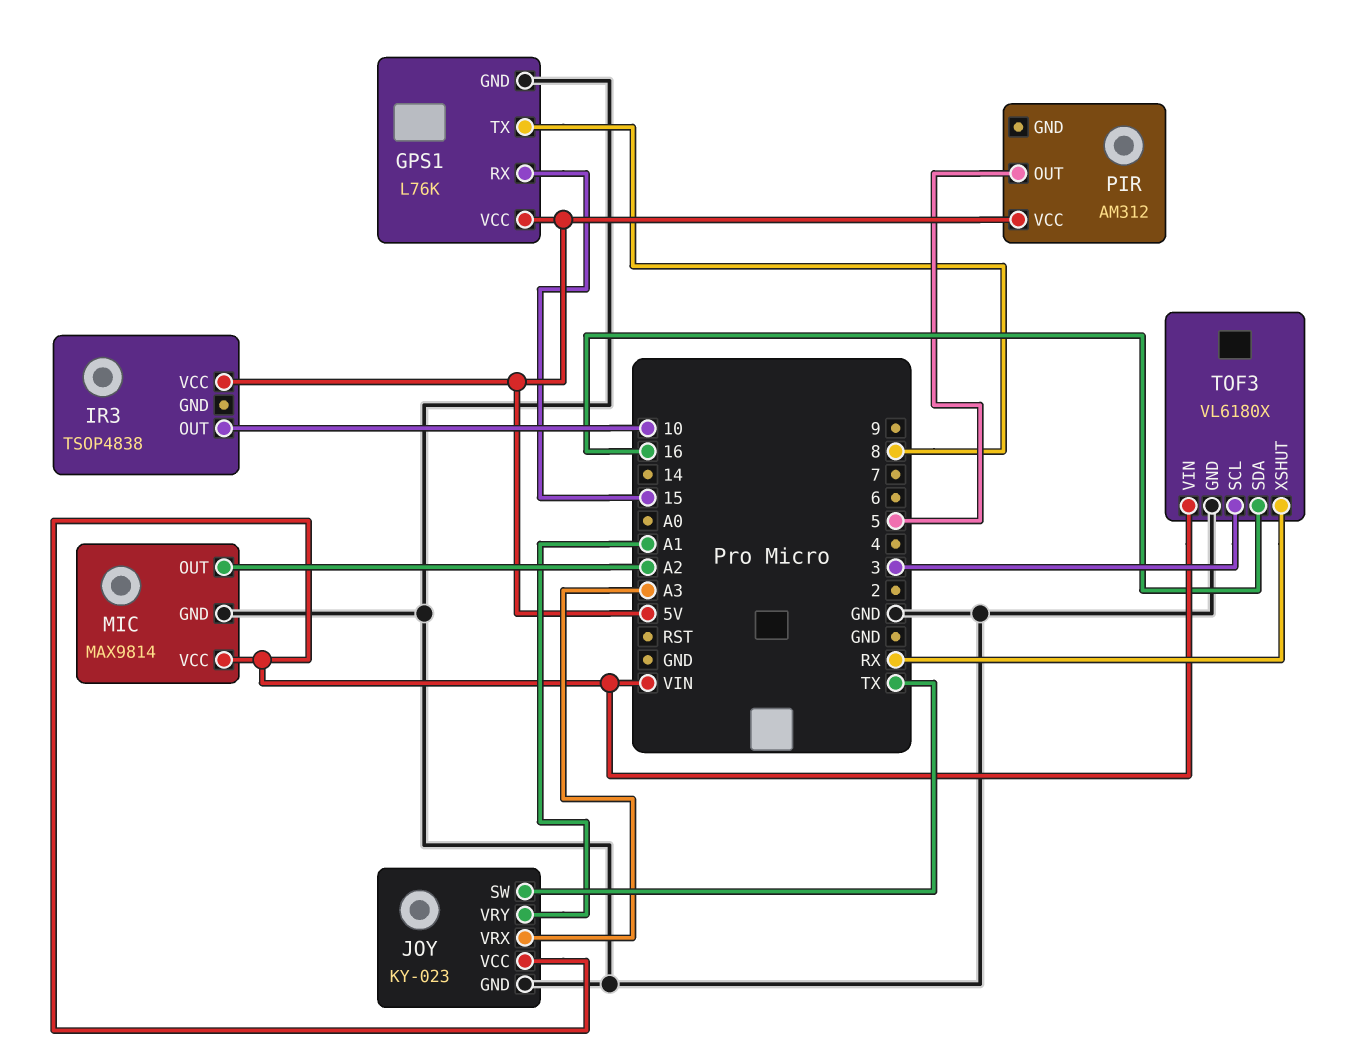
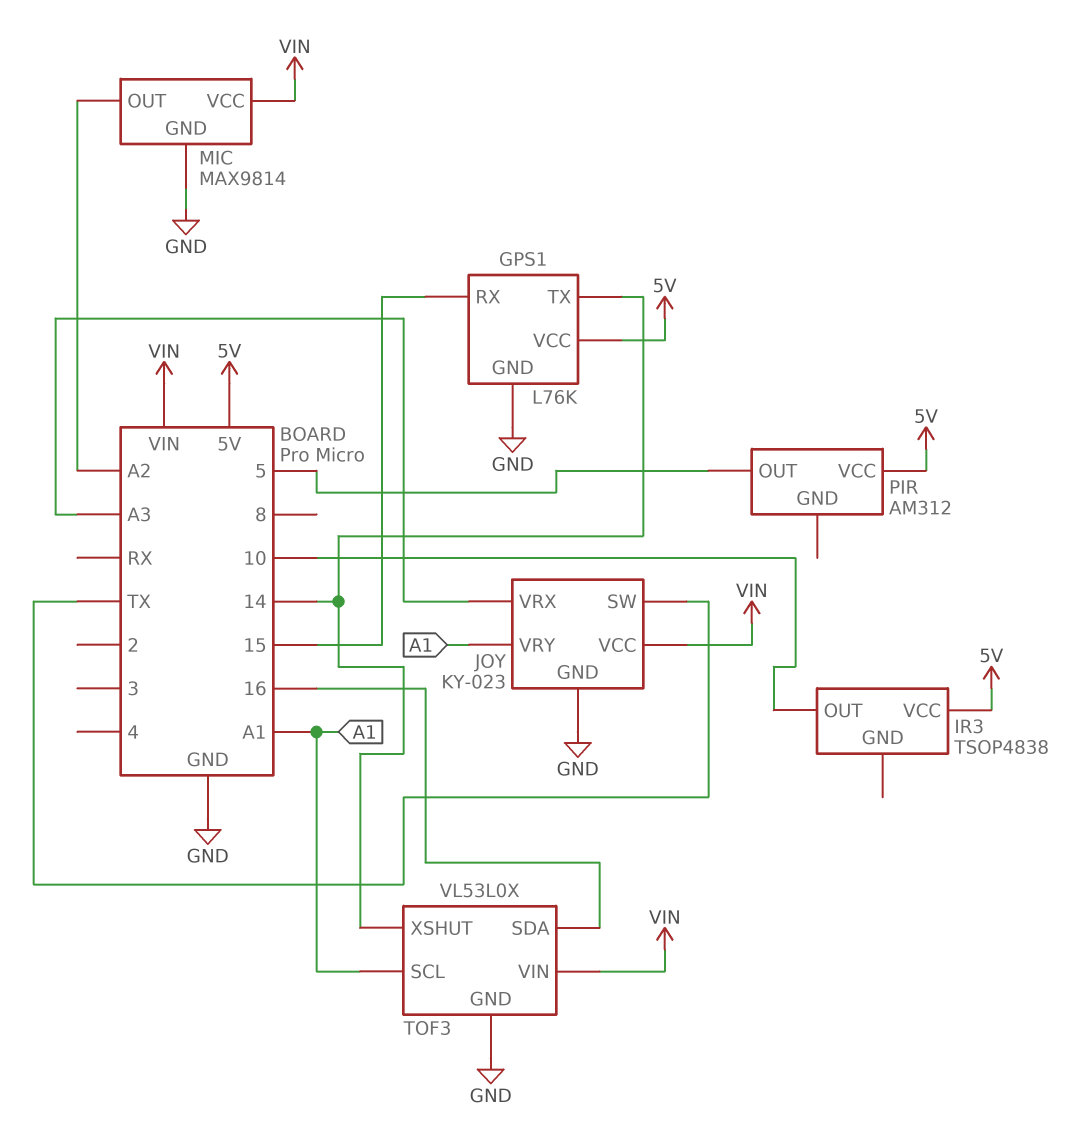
GPS1 pin TX: 8 -> 14
TOF3: VL6180X -> VL53L0X
TOF3 pin SCL: 3 -> A1
TOF3 pin XSHUT: RX -> 14

